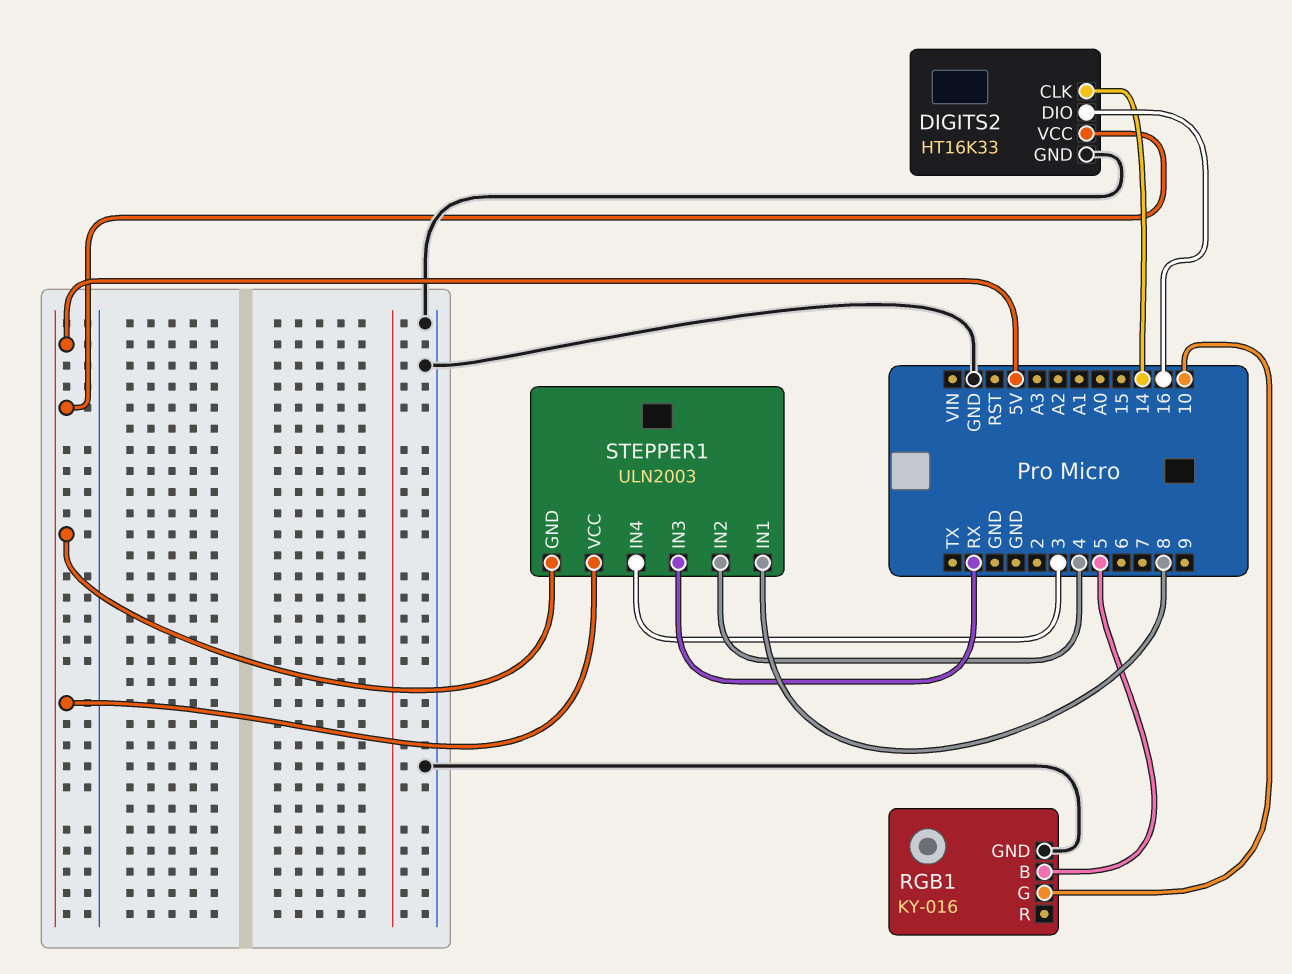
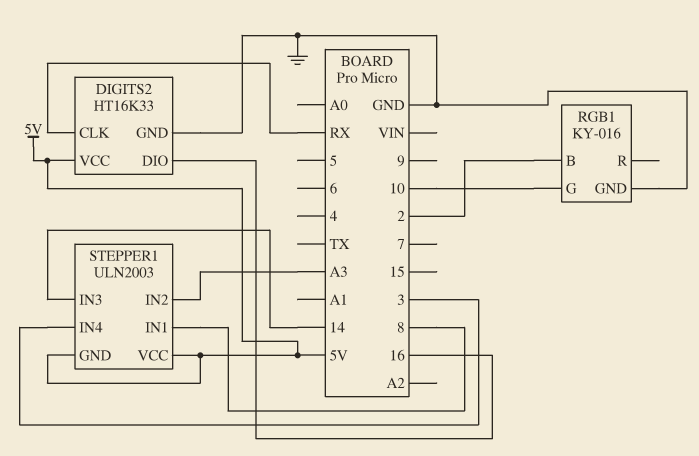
DIGITS2 pin CLK: 14 -> RX
RGB1 pin B: 5 -> 2
STEPPER1 pin IN2: 4 -> A3
STEPPER1 pin IN3: RX -> 14

